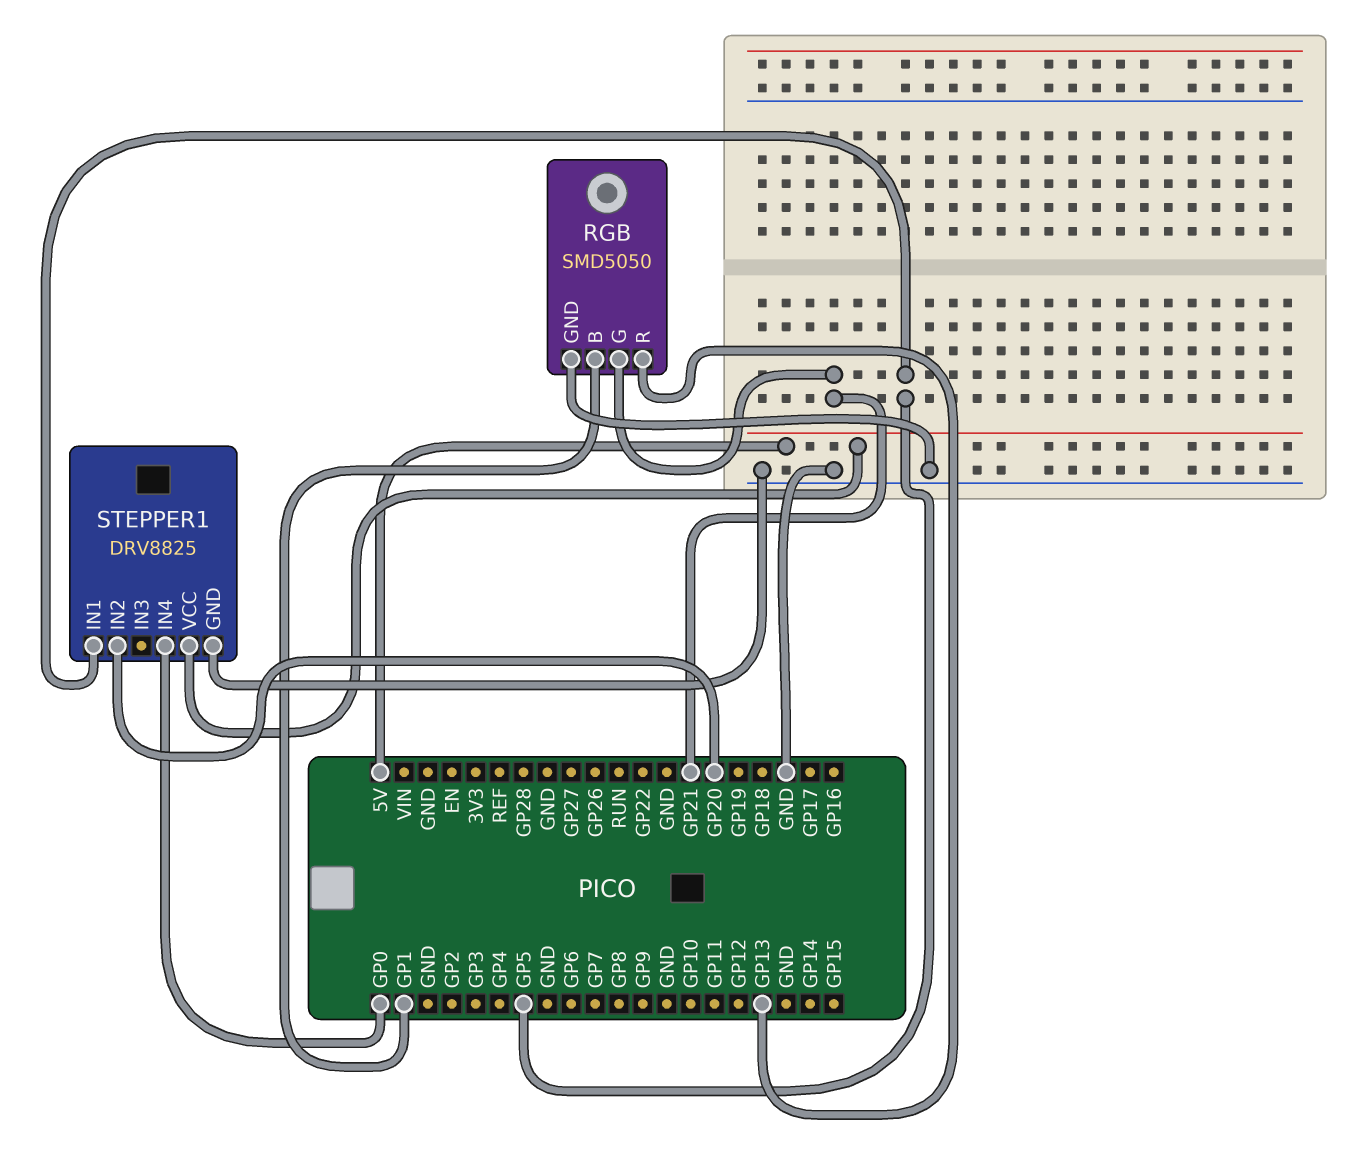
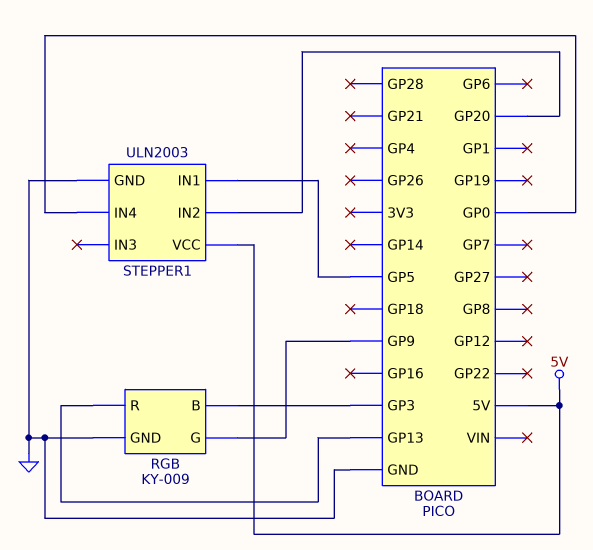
RGB: SMD5050 -> KY-009
RGB pin B: GP1 -> GP3
RGB pin G: GP21 -> GP9
STEPPER1: DRV8825 -> ULN2003

